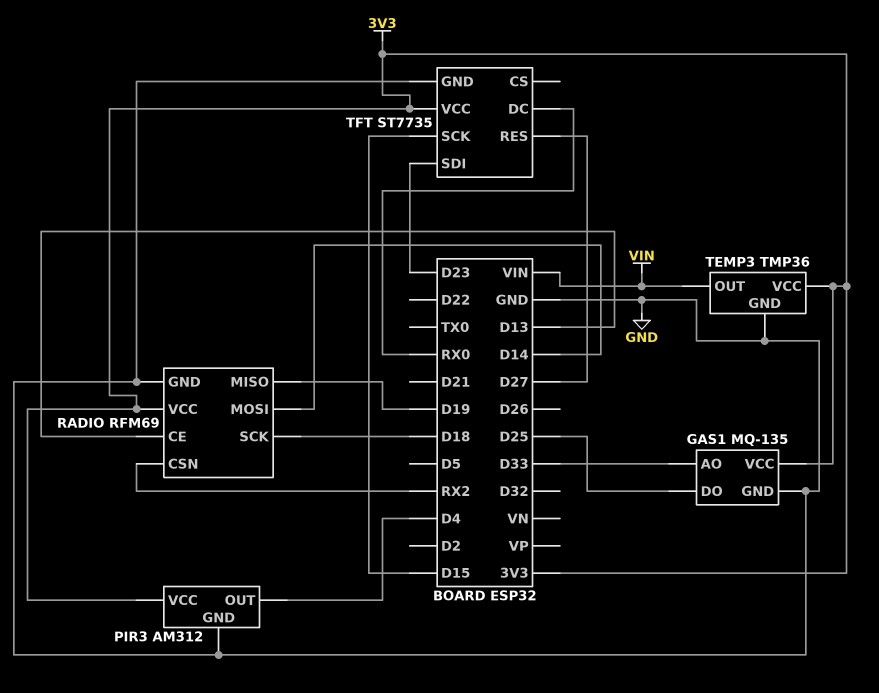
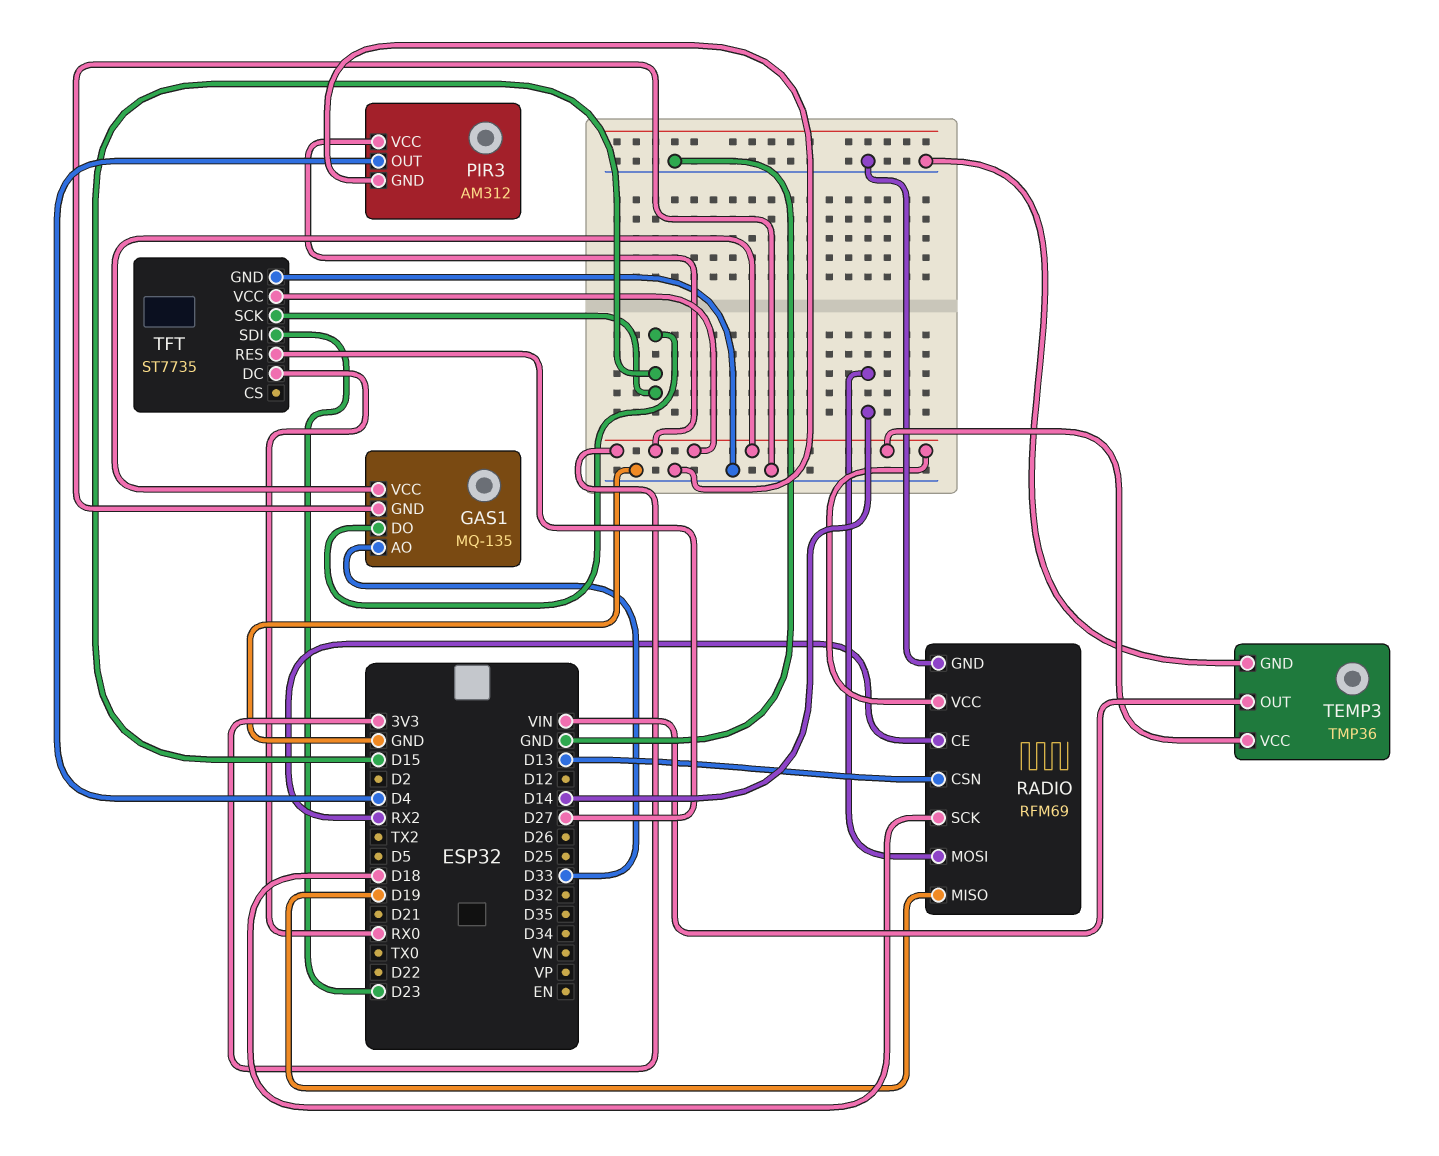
GAS1 pin DO: D25 -> D15
RADIO pin CE: D13 -> RX2
RADIO pin CSN: RX2 -> D13

